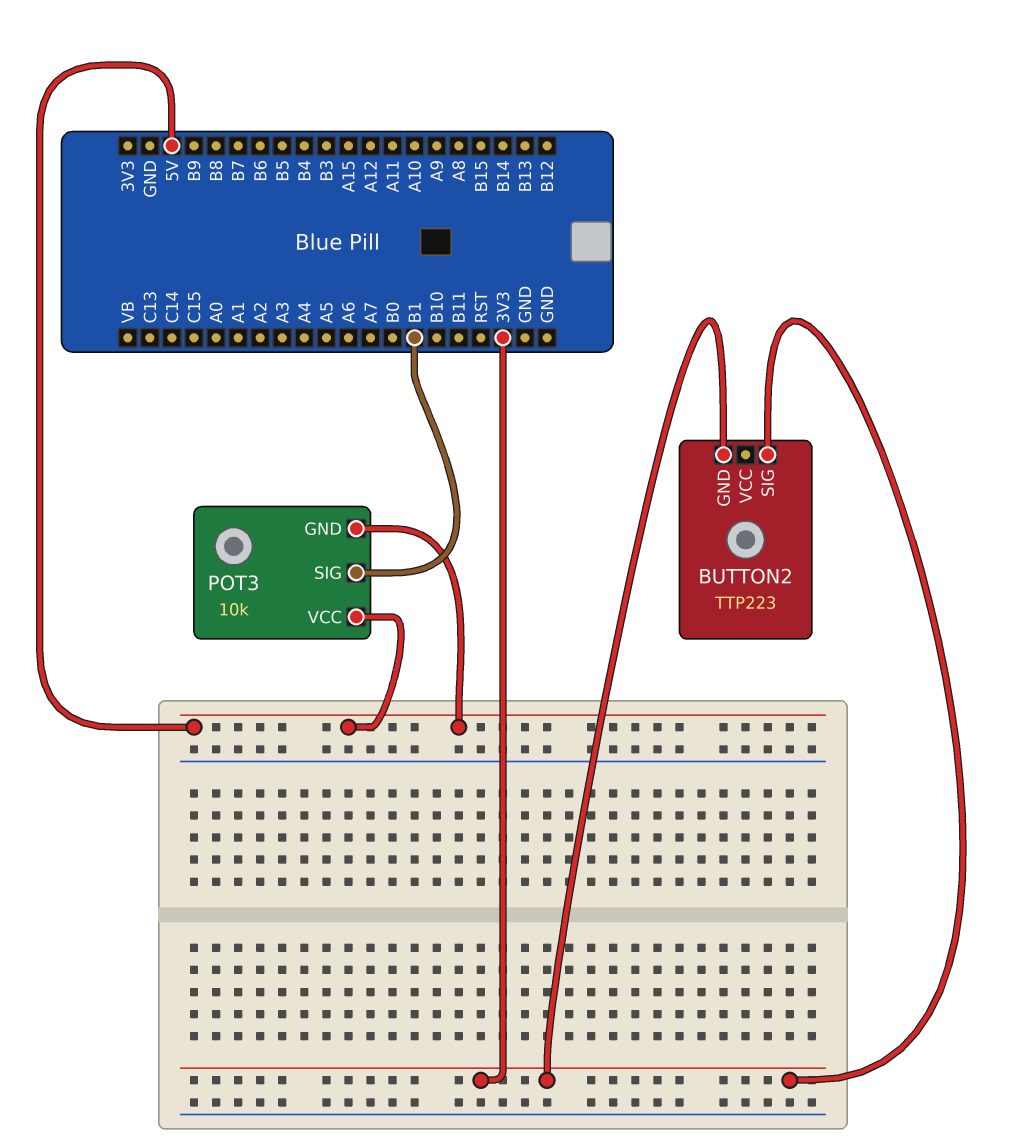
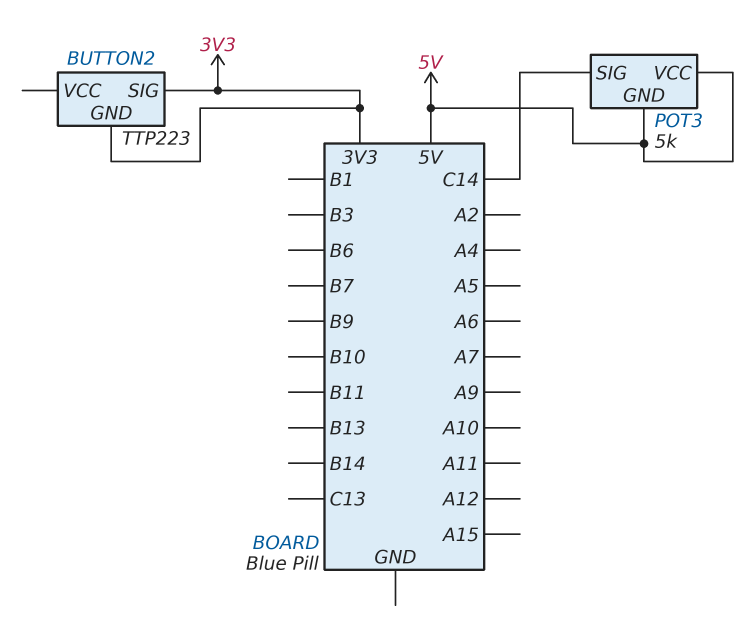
POT3: 10k -> 5k
POT3 pin SIG: B1 -> C14

